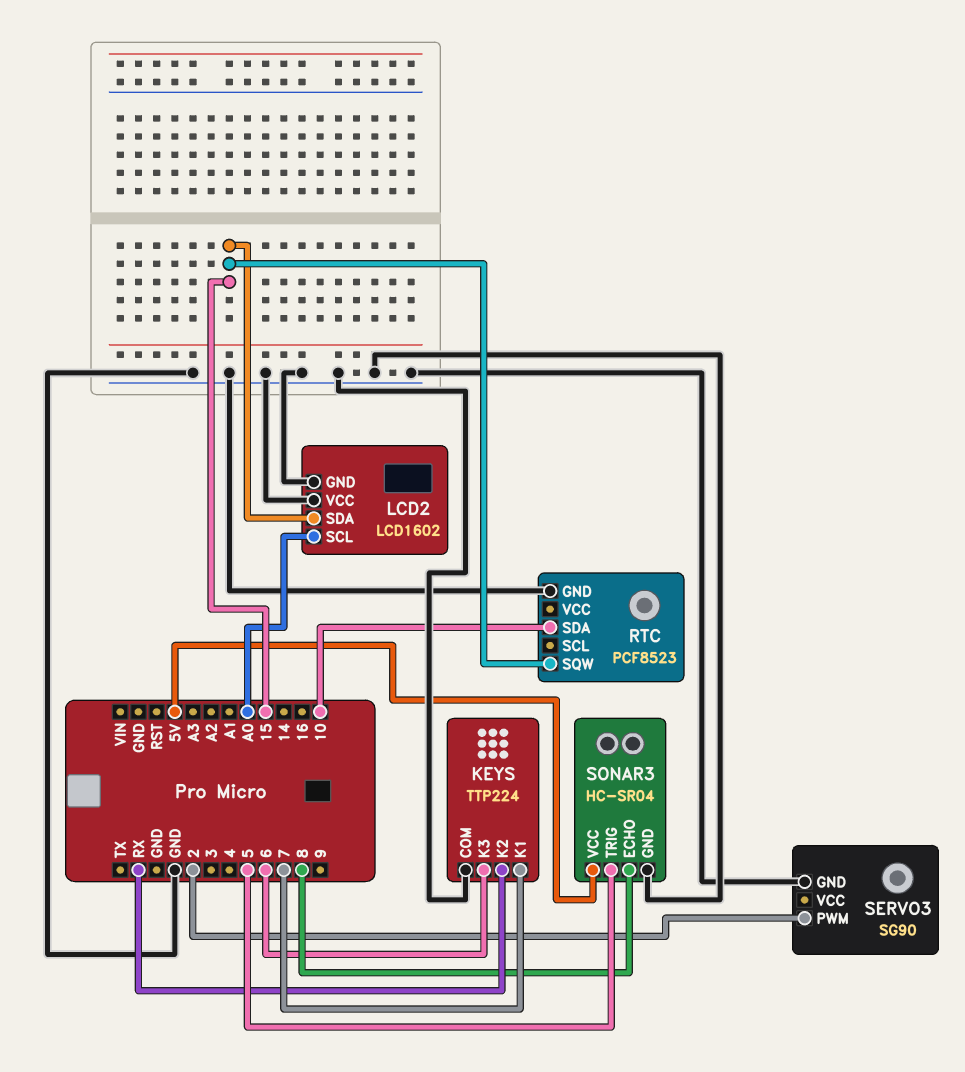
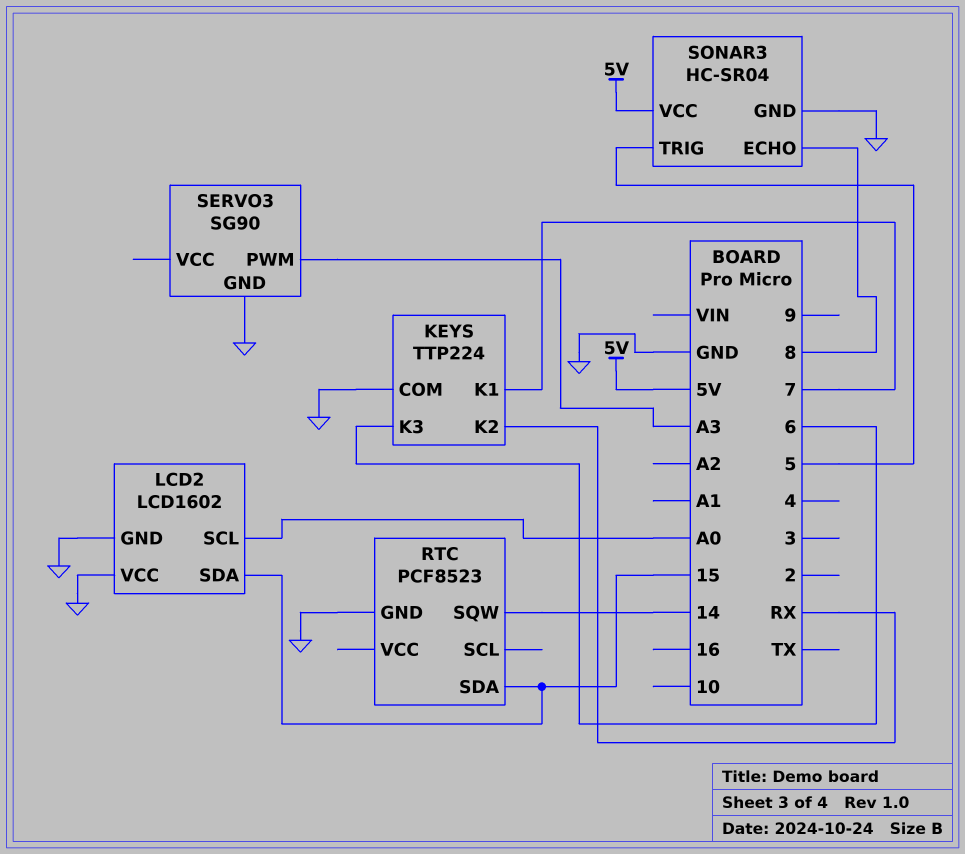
RTC pin SDA: 10 -> 15
RTC pin SQW: 15 -> 14
SERVO3 pin PWM: 2 -> A3

